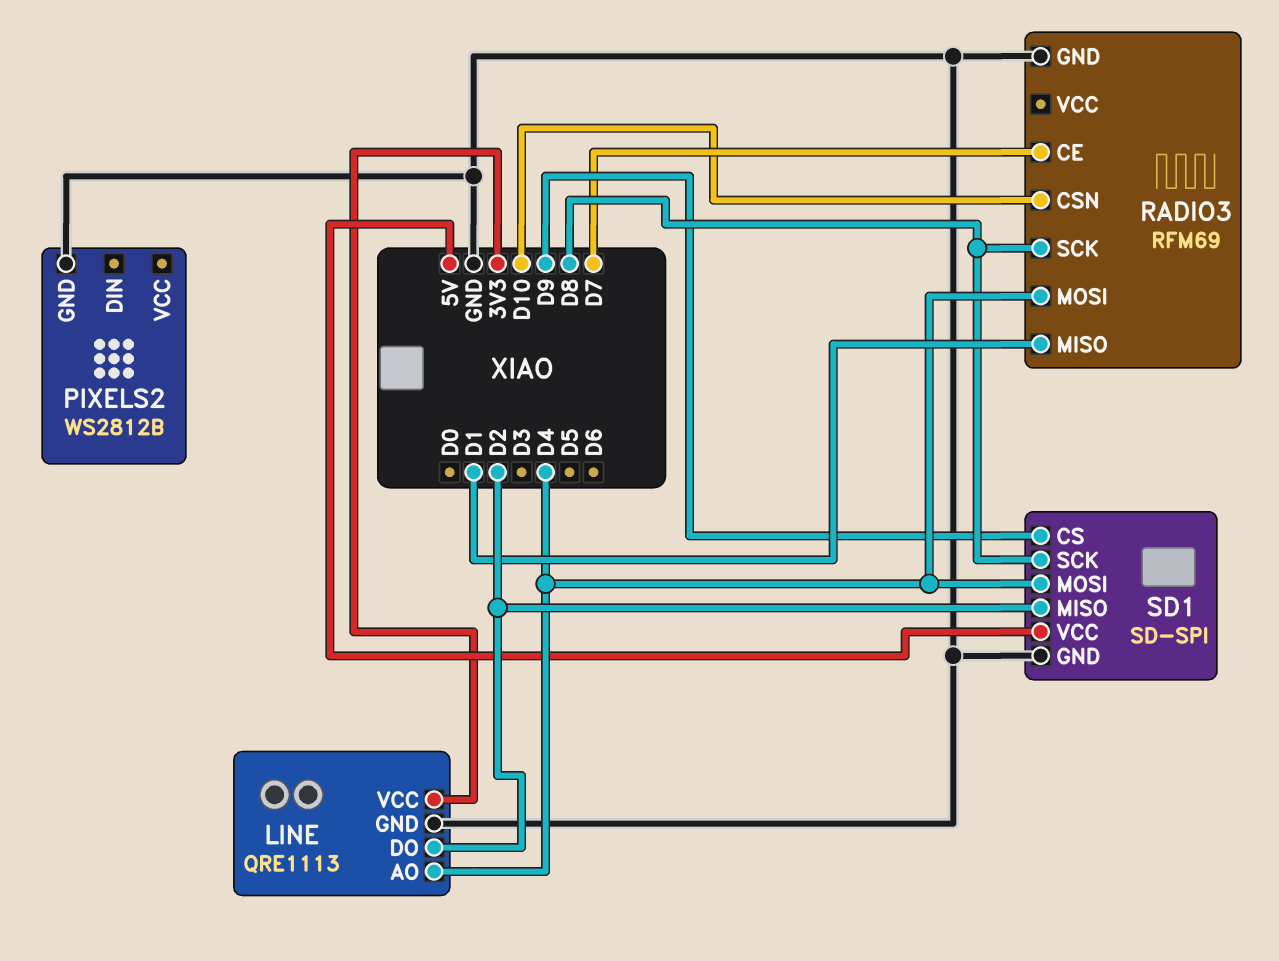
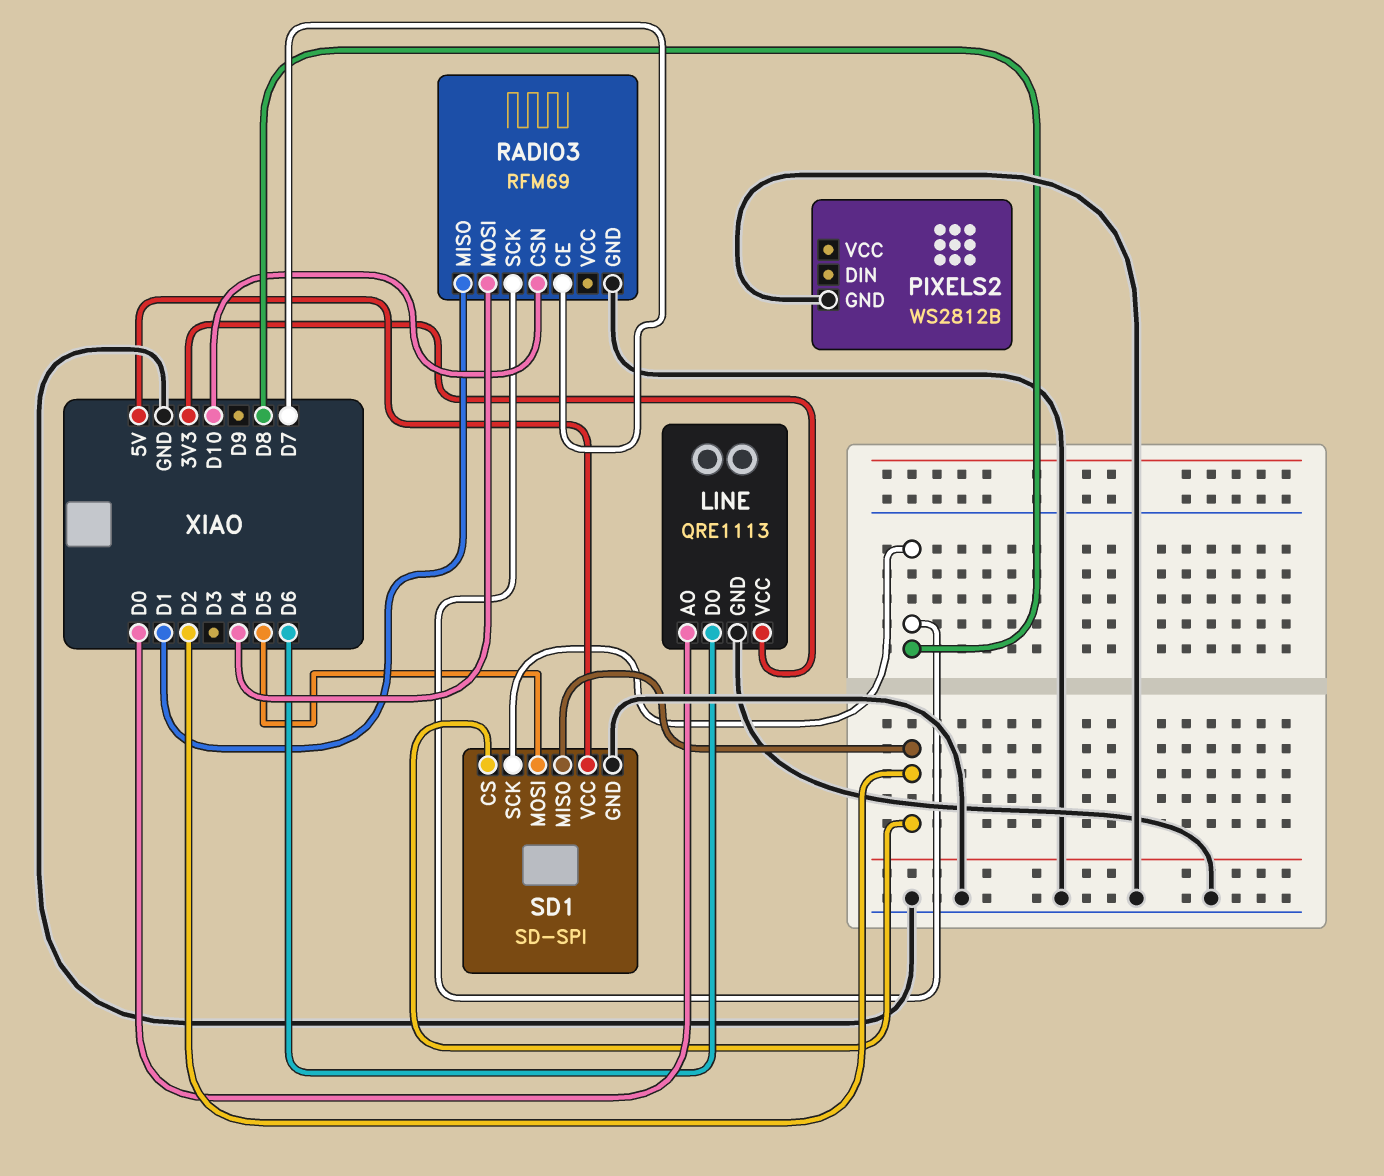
LINE pin AO: D4 -> D0
LINE pin DO: D2 -> D6
SD1 pin CS: D9 -> D2
SD1 pin MOSI: D4 -> D5

